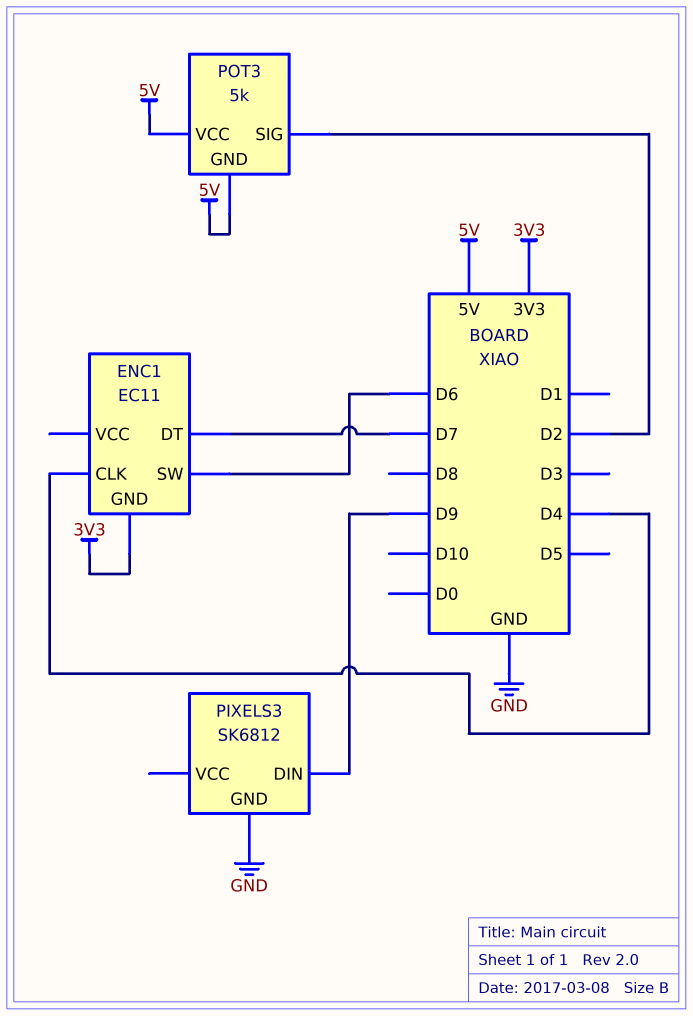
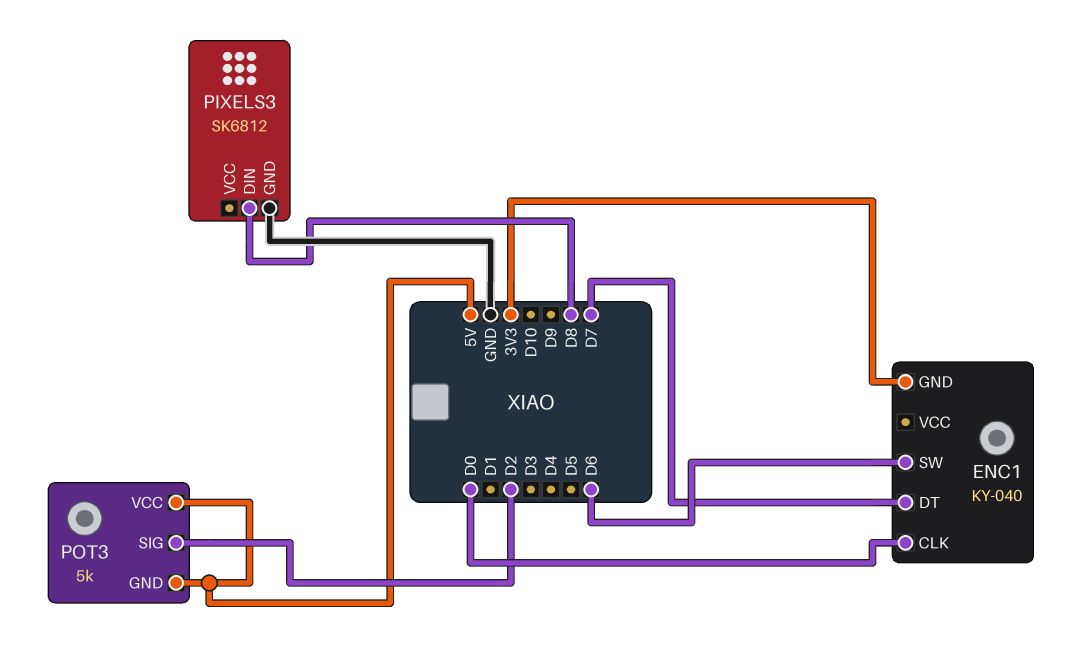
ENC1: EC11 -> KY-040
ENC1 pin CLK: D4 -> D0
PIXELS3 pin DIN: D9 -> D8

